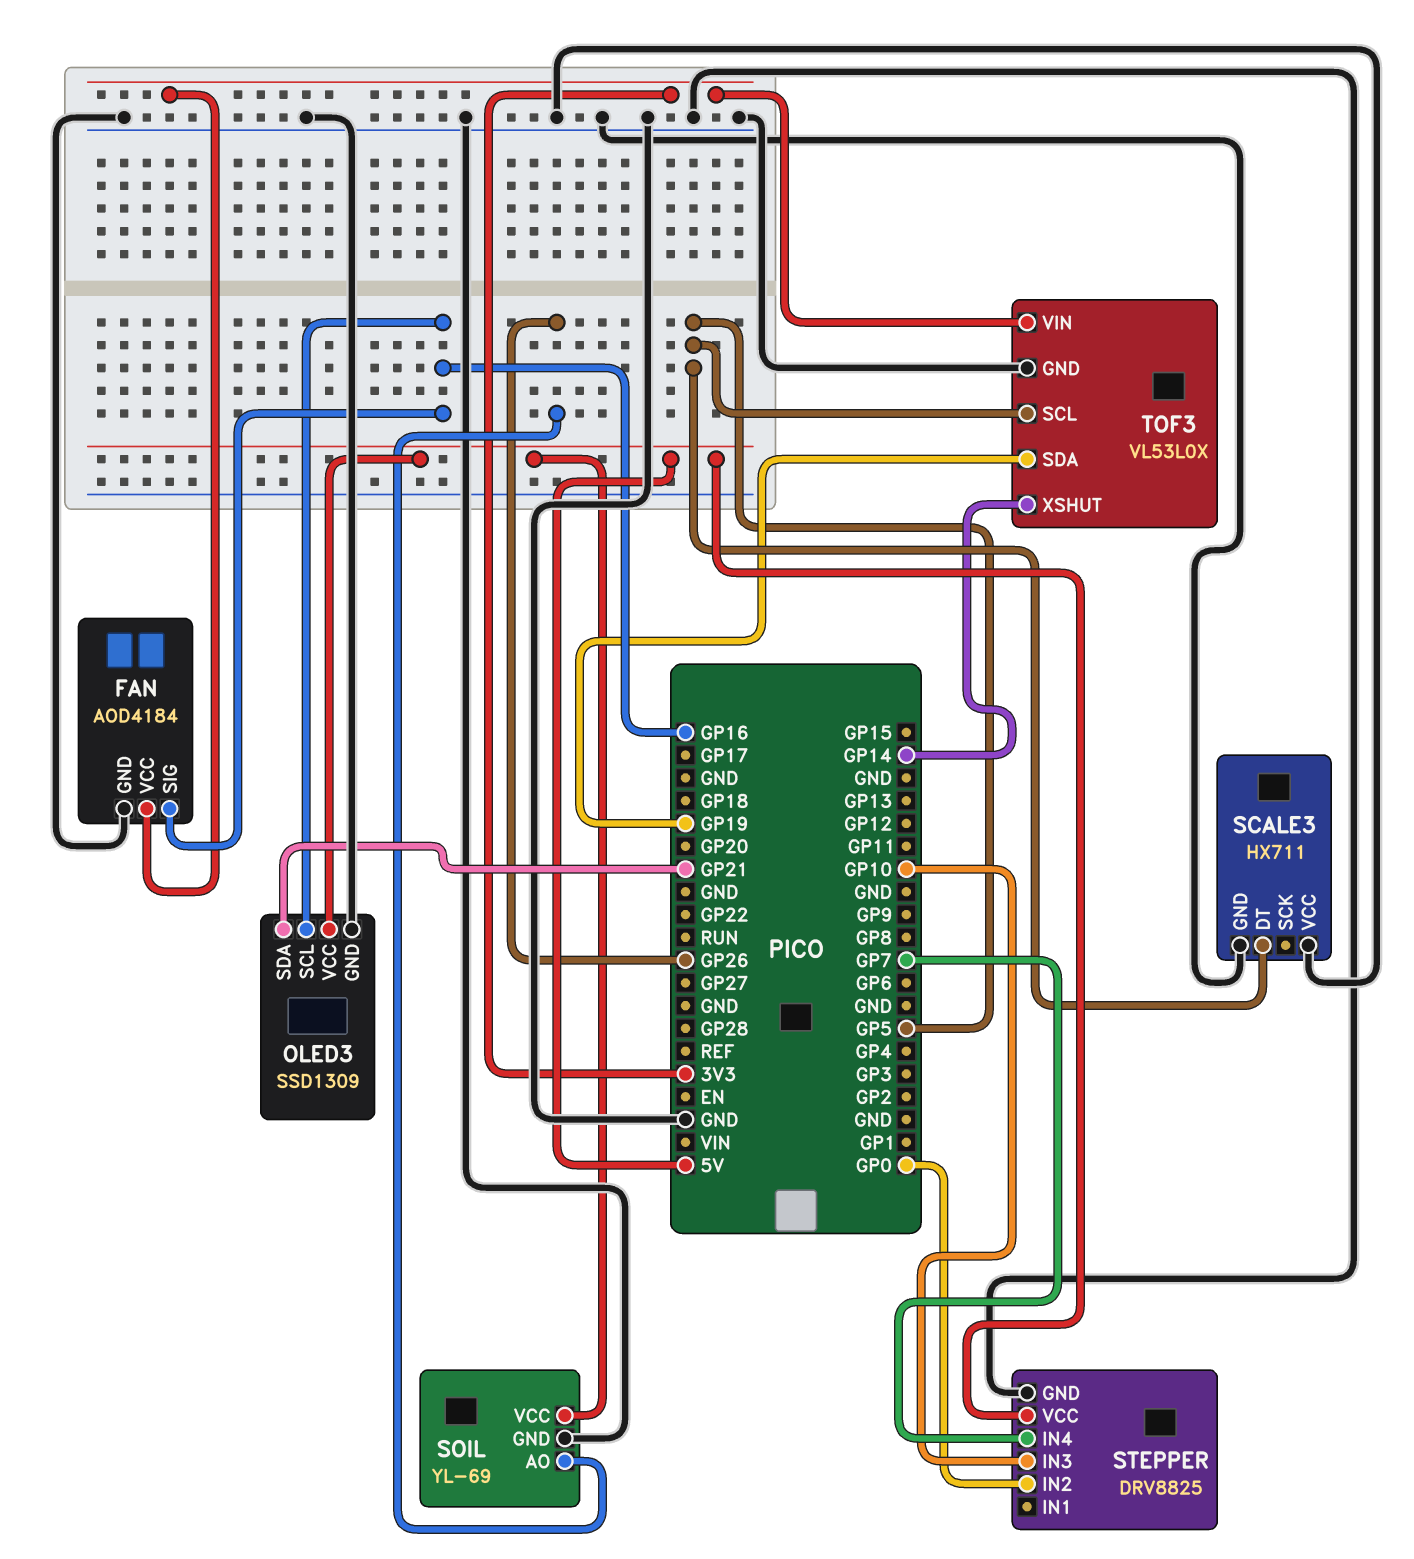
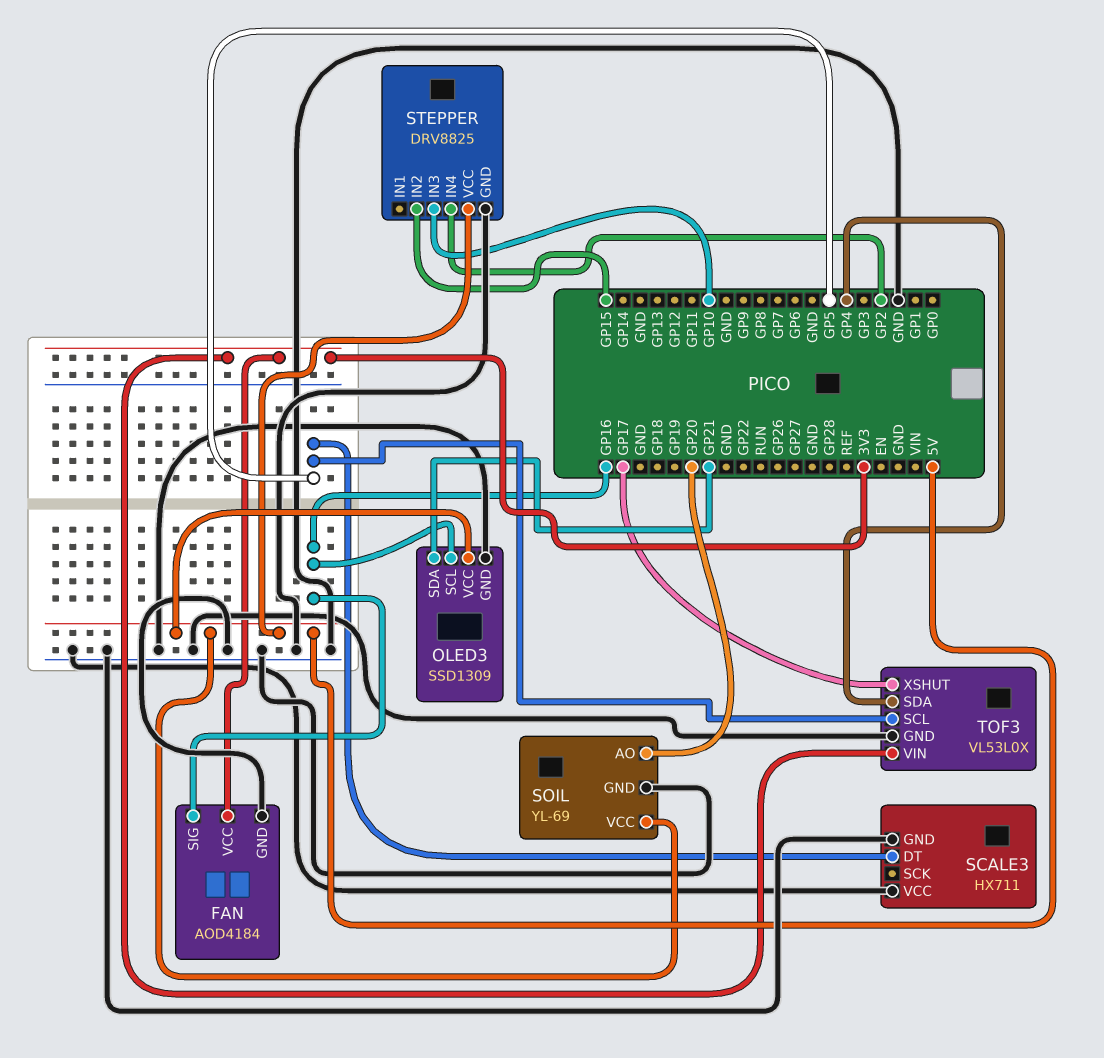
SOIL pin AO: GP26 -> GP20
STEPPER pin IN2: GP0 -> GP15
STEPPER pin IN4: GP7 -> GP2
TOF3 pin SDA: GP19 -> GP4
TOF3 pin XSHUT: GP14 -> GP17

